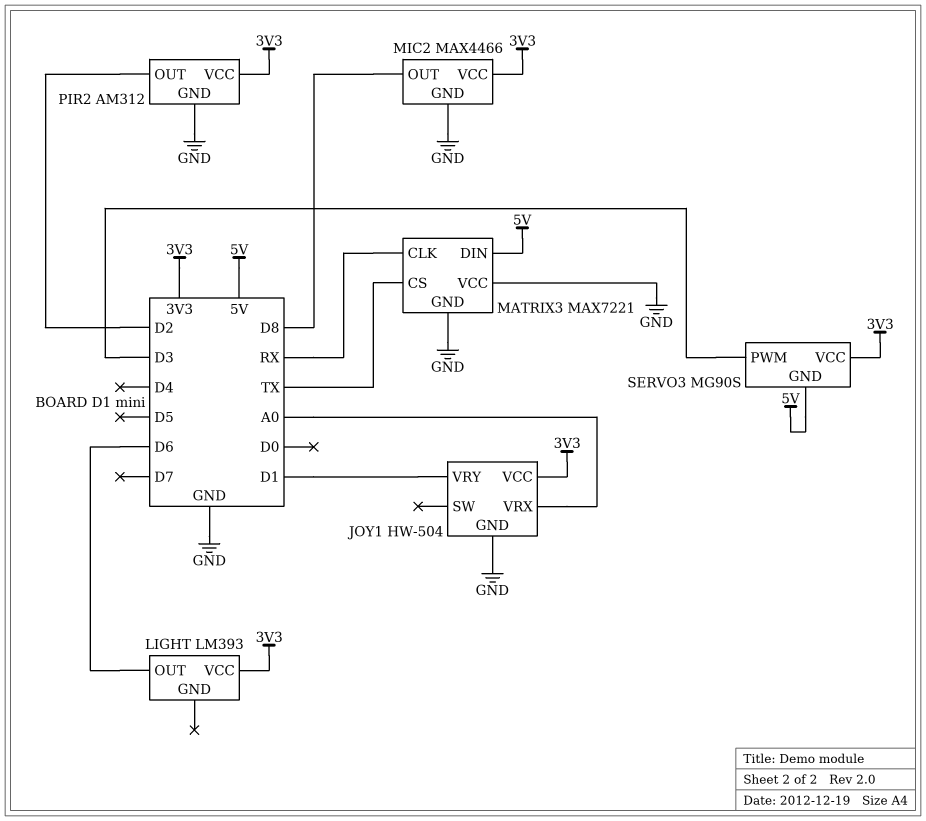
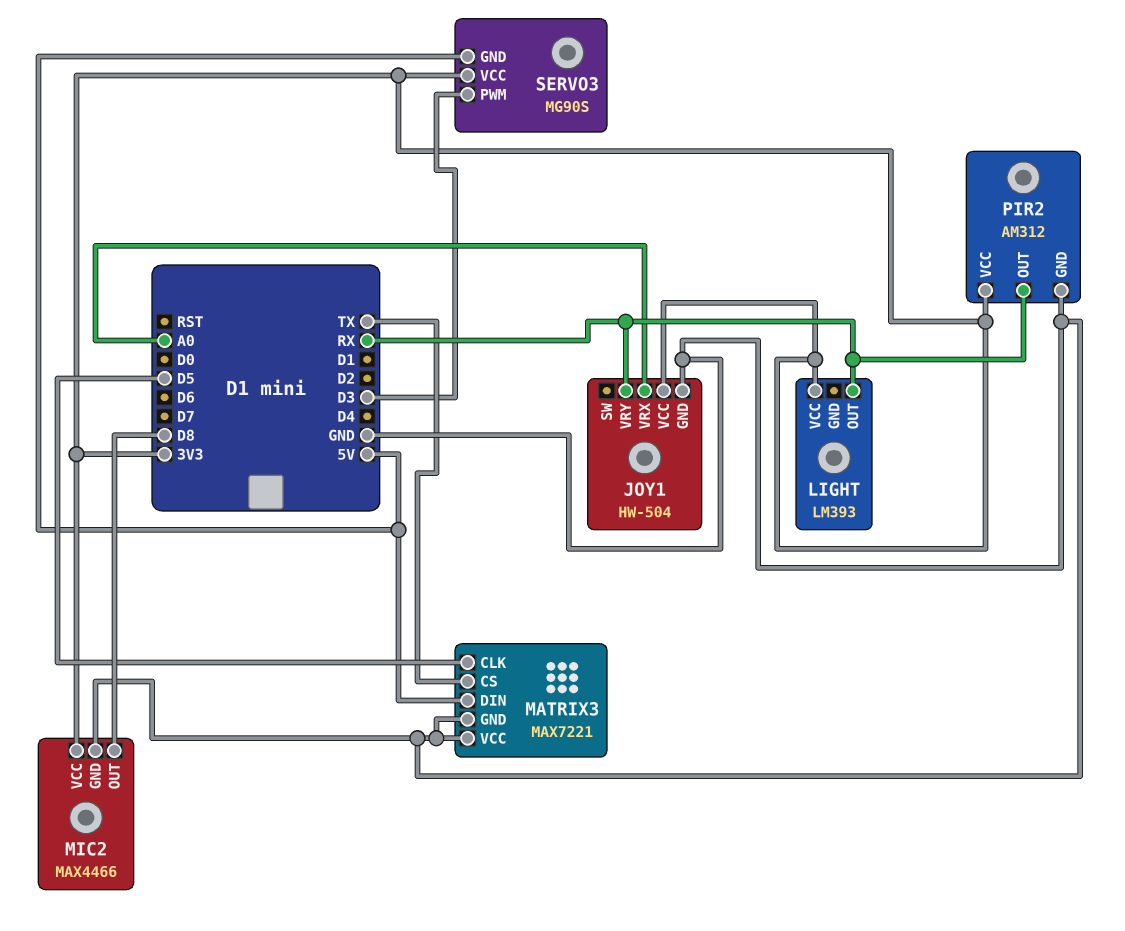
JOY1 pin VRY: D1 -> RX
LIGHT pin OUT: D6 -> RX
MATRIX3 pin CLK: RX -> D5
PIR2 pin OUT: D2 -> RX

